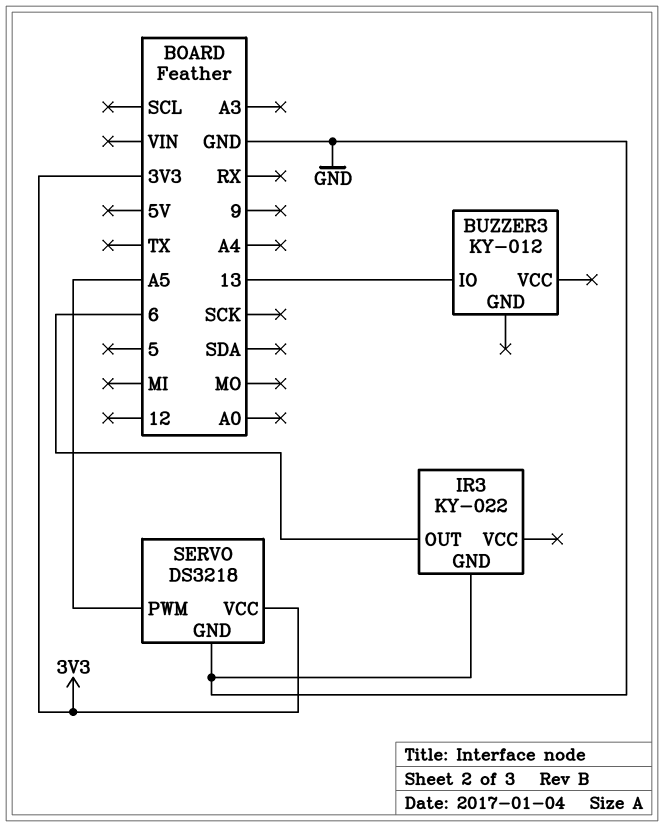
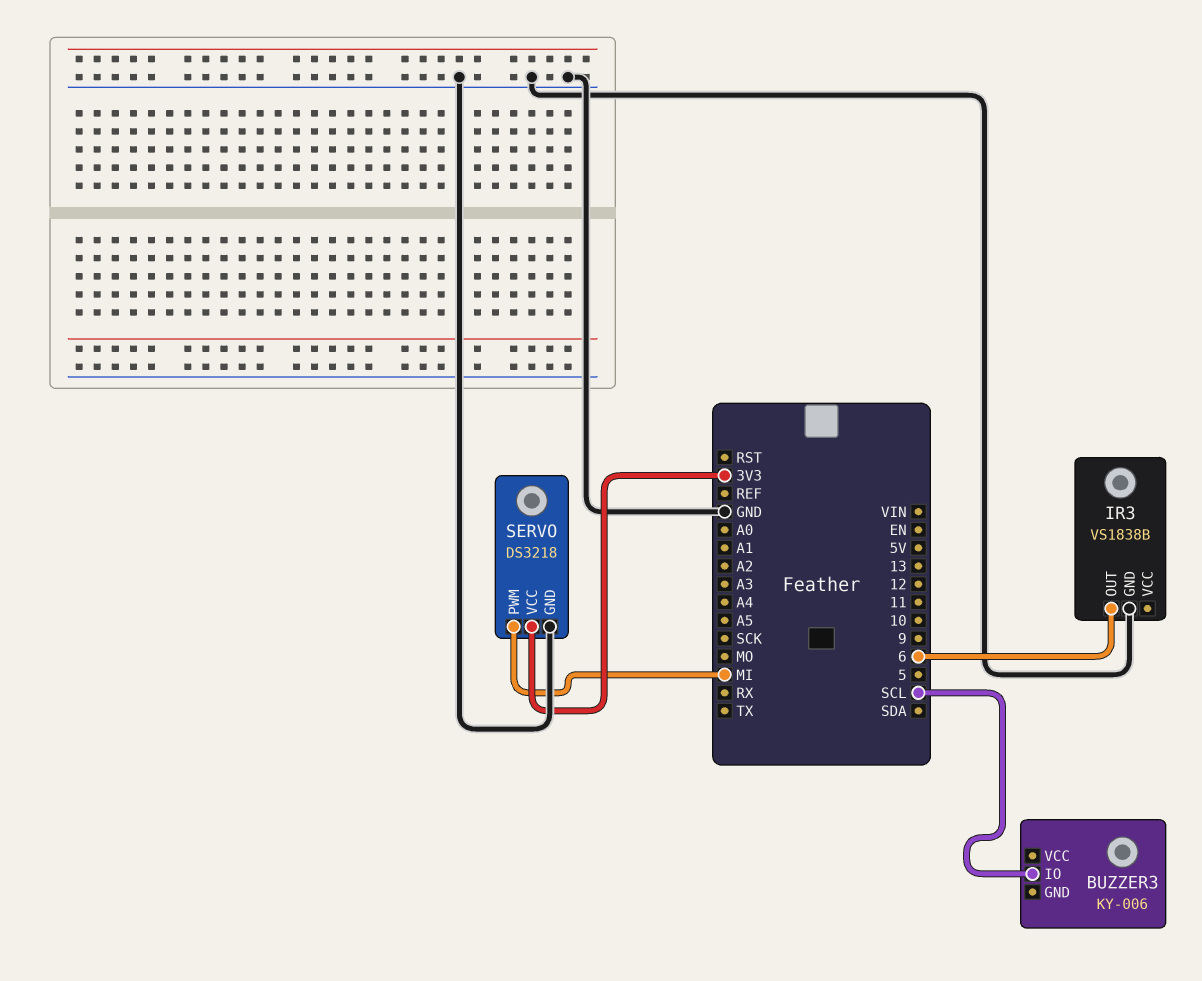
BUZZER3: KY-012 -> KY-006
BUZZER3 pin IO: 13 -> SCL
IR3: KY-022 -> VS1838B
SERVO pin PWM: A5 -> MI

